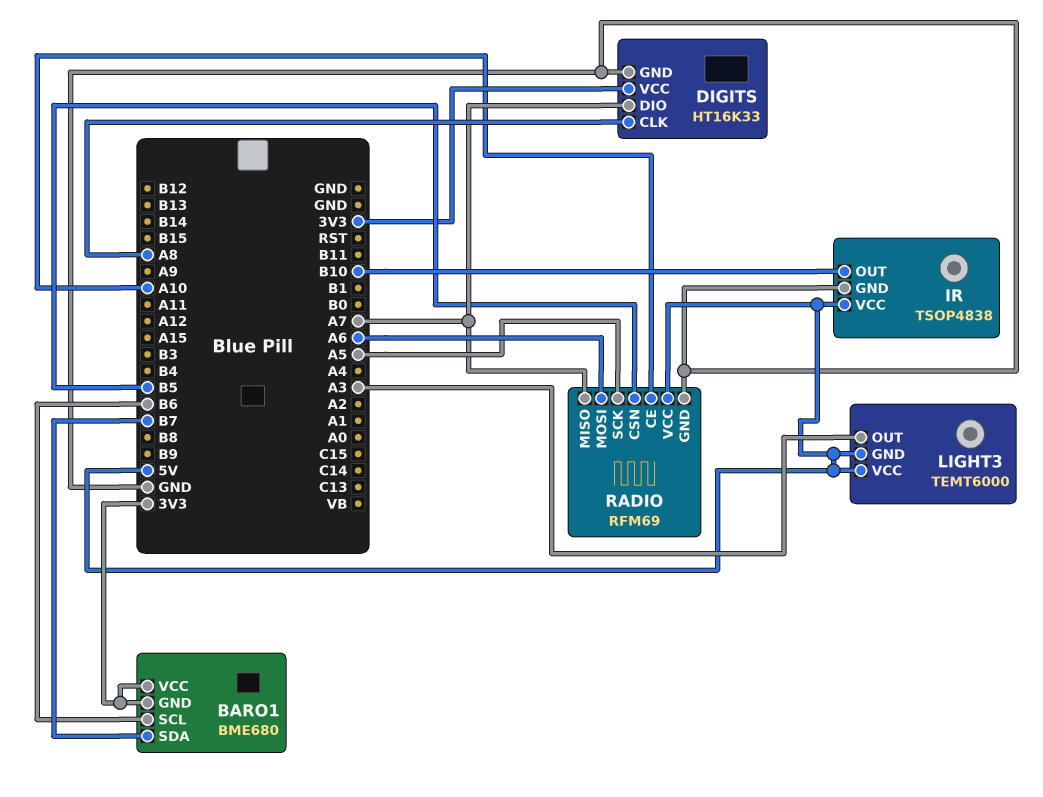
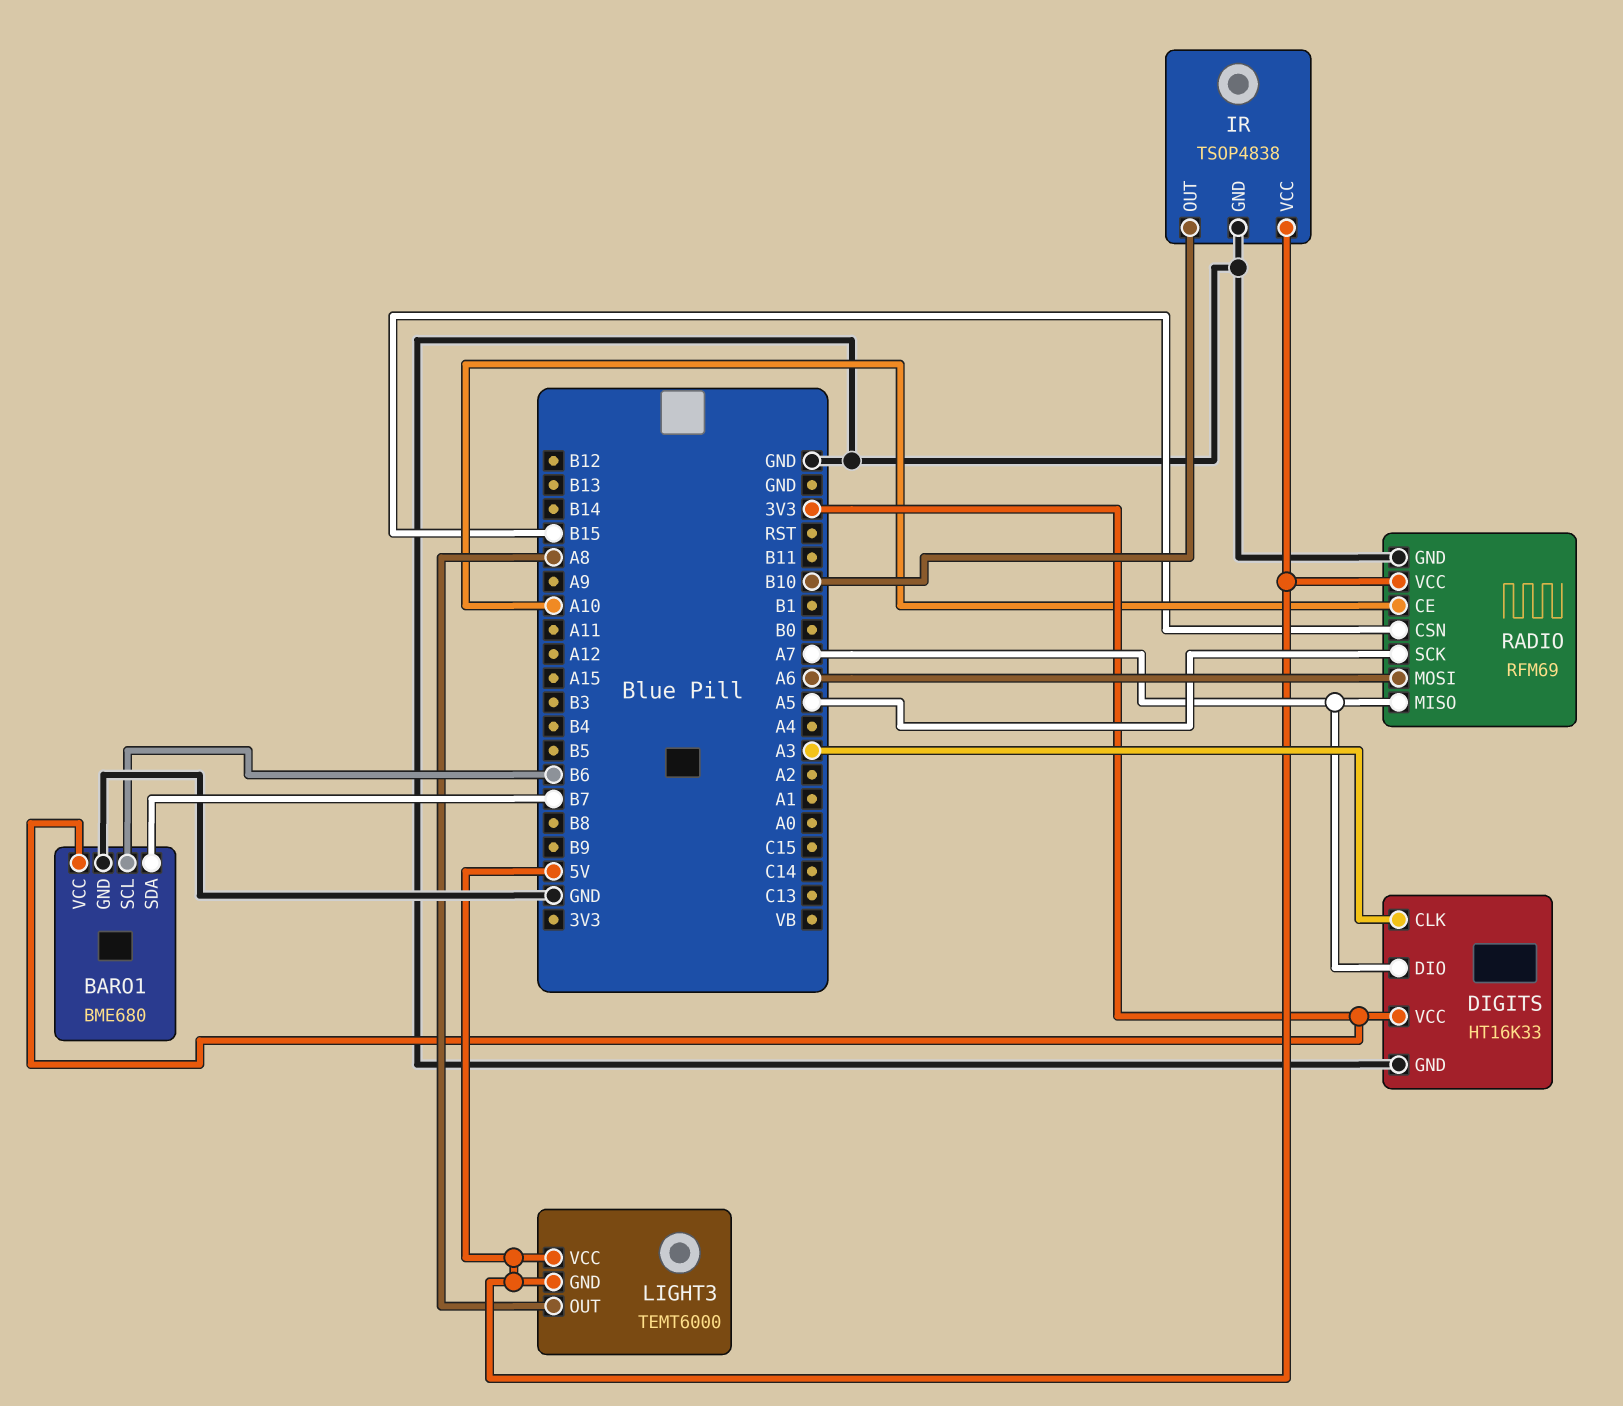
BARO1 pin GND: 3V3 -> GND
DIGITS pin CLK: A8 -> A3
LIGHT3 pin OUT: A3 -> A8
RADIO pin CSN: B5 -> B15

